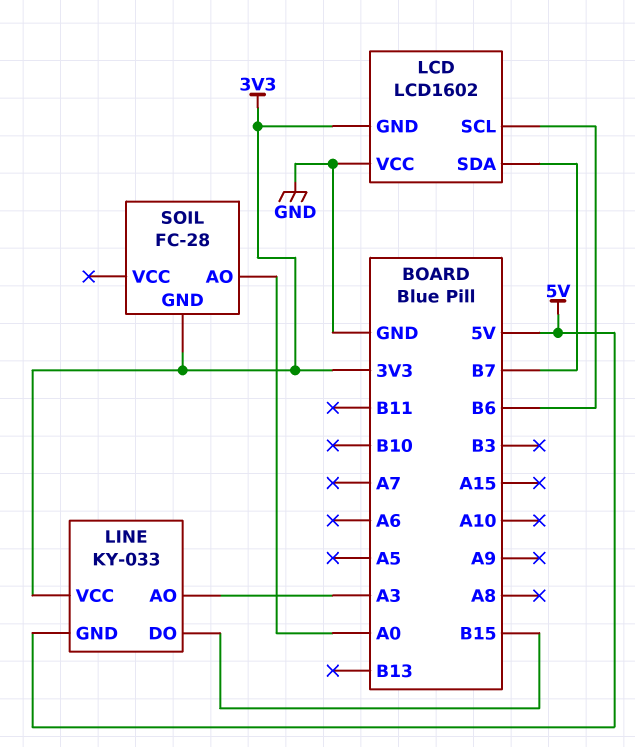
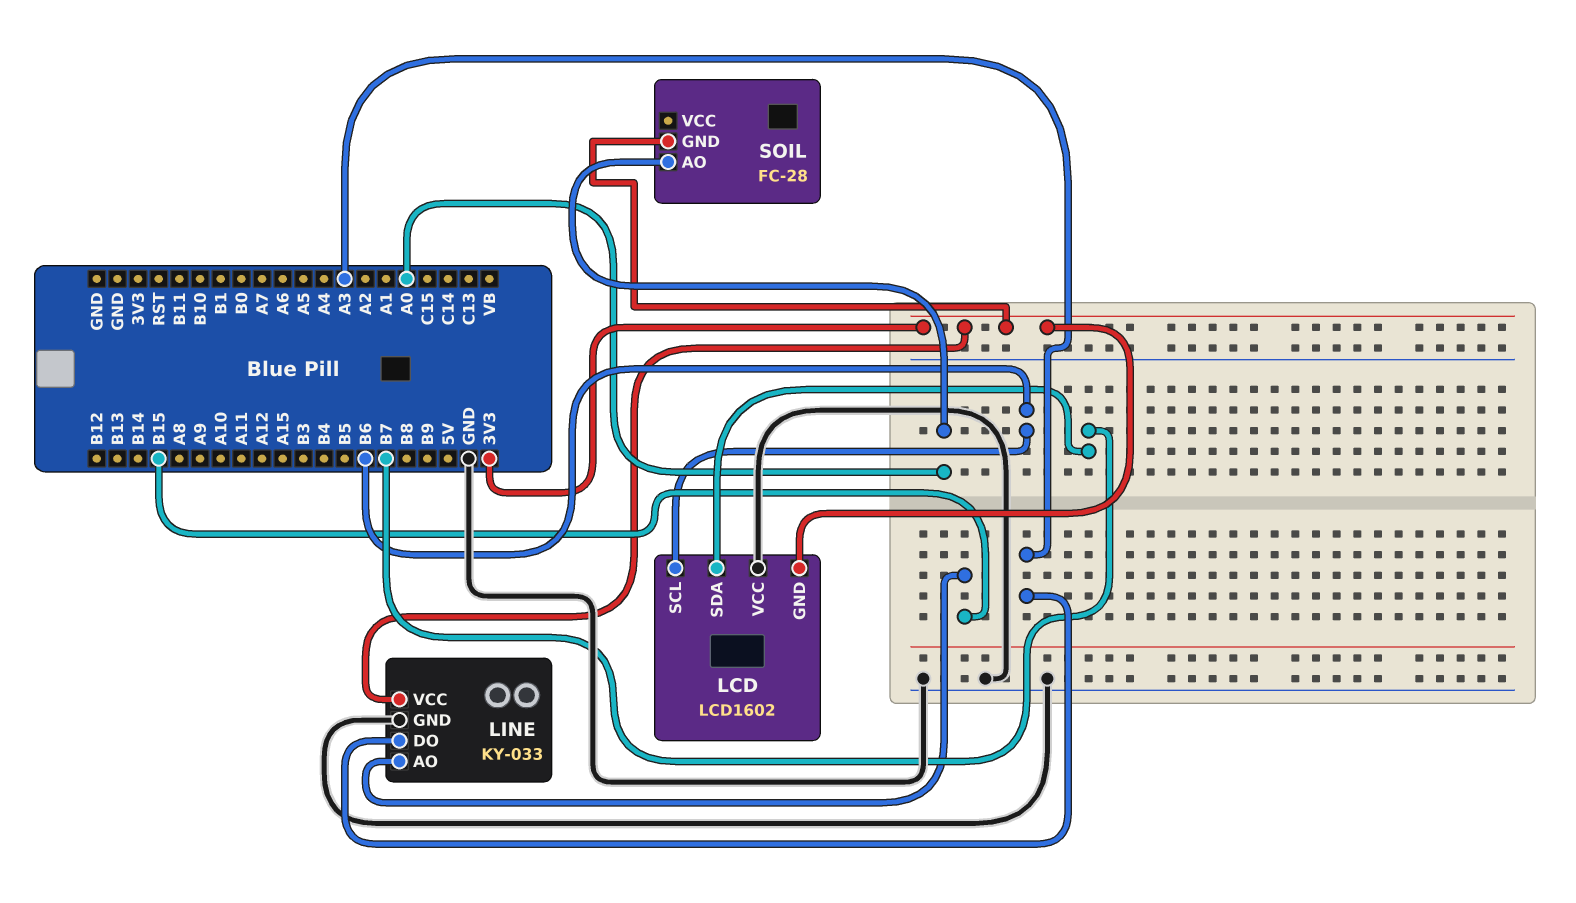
LINE pin AO: A3 -> B15
LINE pin DO: B15 -> A3
LINE pin GND: 5V -> GND

